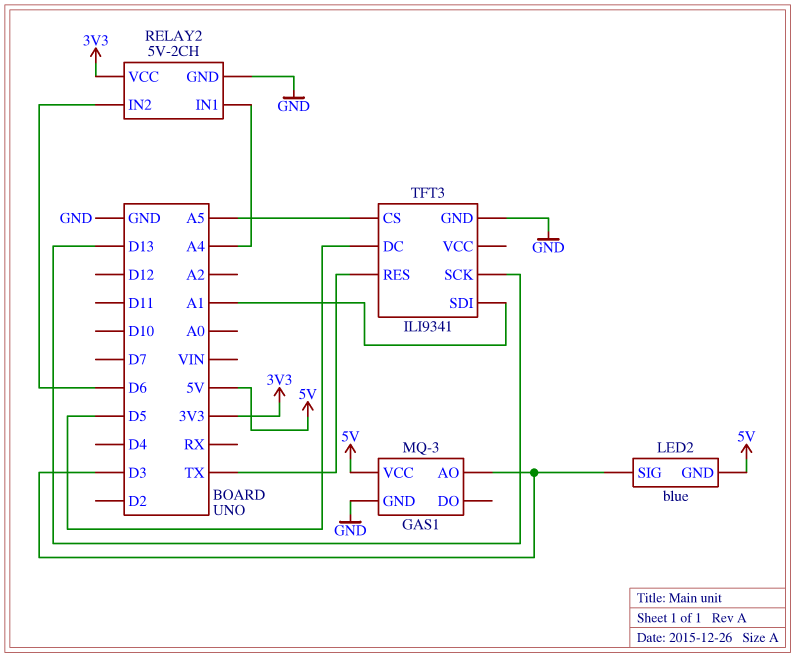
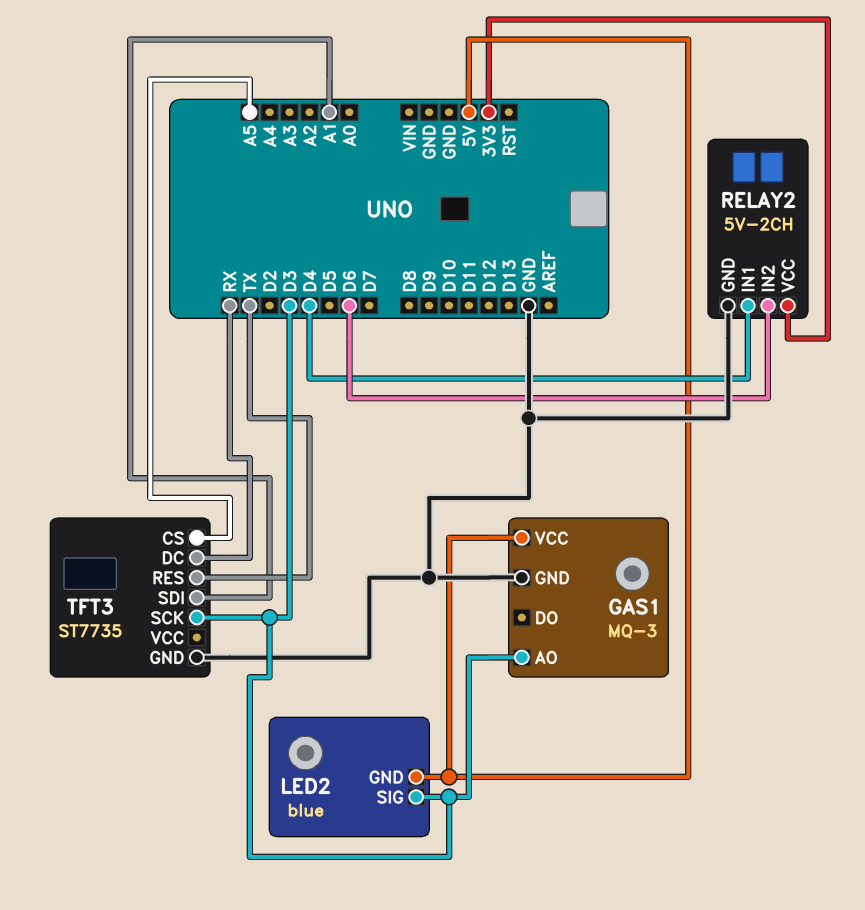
RELAY2 pin IN1: A4 -> D4
TFT3: ILI9341 -> ST7735
TFT3 pin DC: D5 -> RX
TFT3 pin SCK: D13 -> D3

